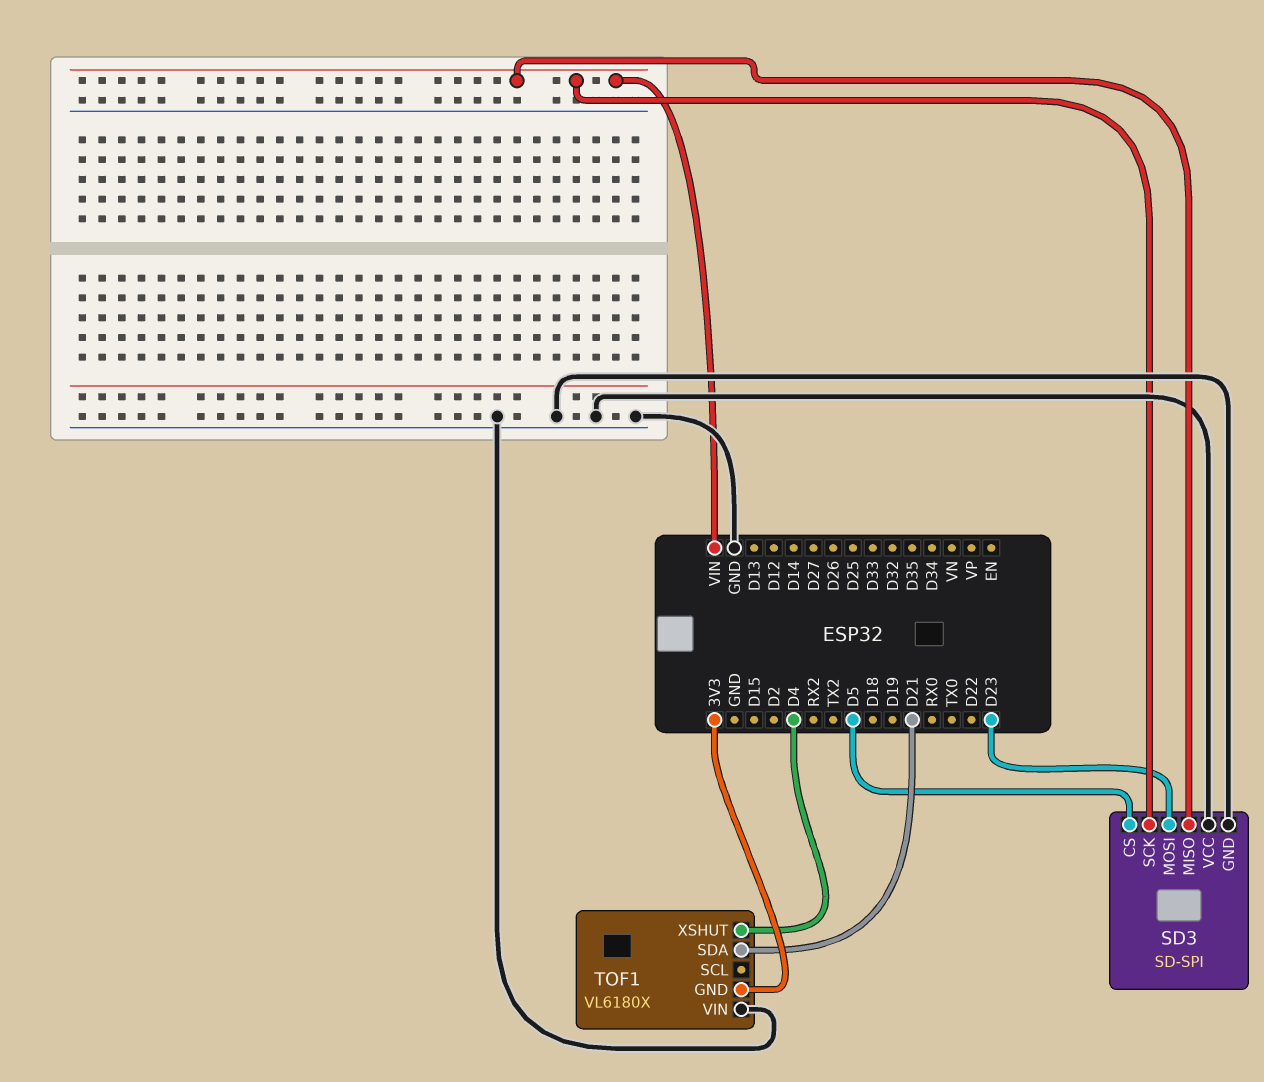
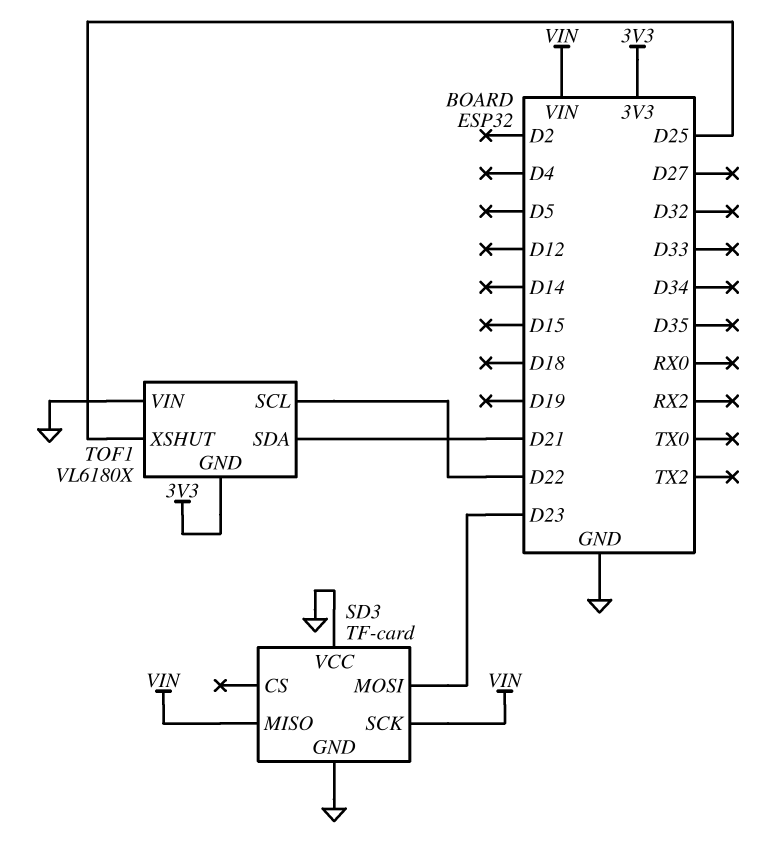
SD3: SD-SPI -> TF-card
SD3 pin CS: D5 -> none
TOF1 pin SCL: none -> D22
TOF1 pin XSHUT: D4 -> D25

